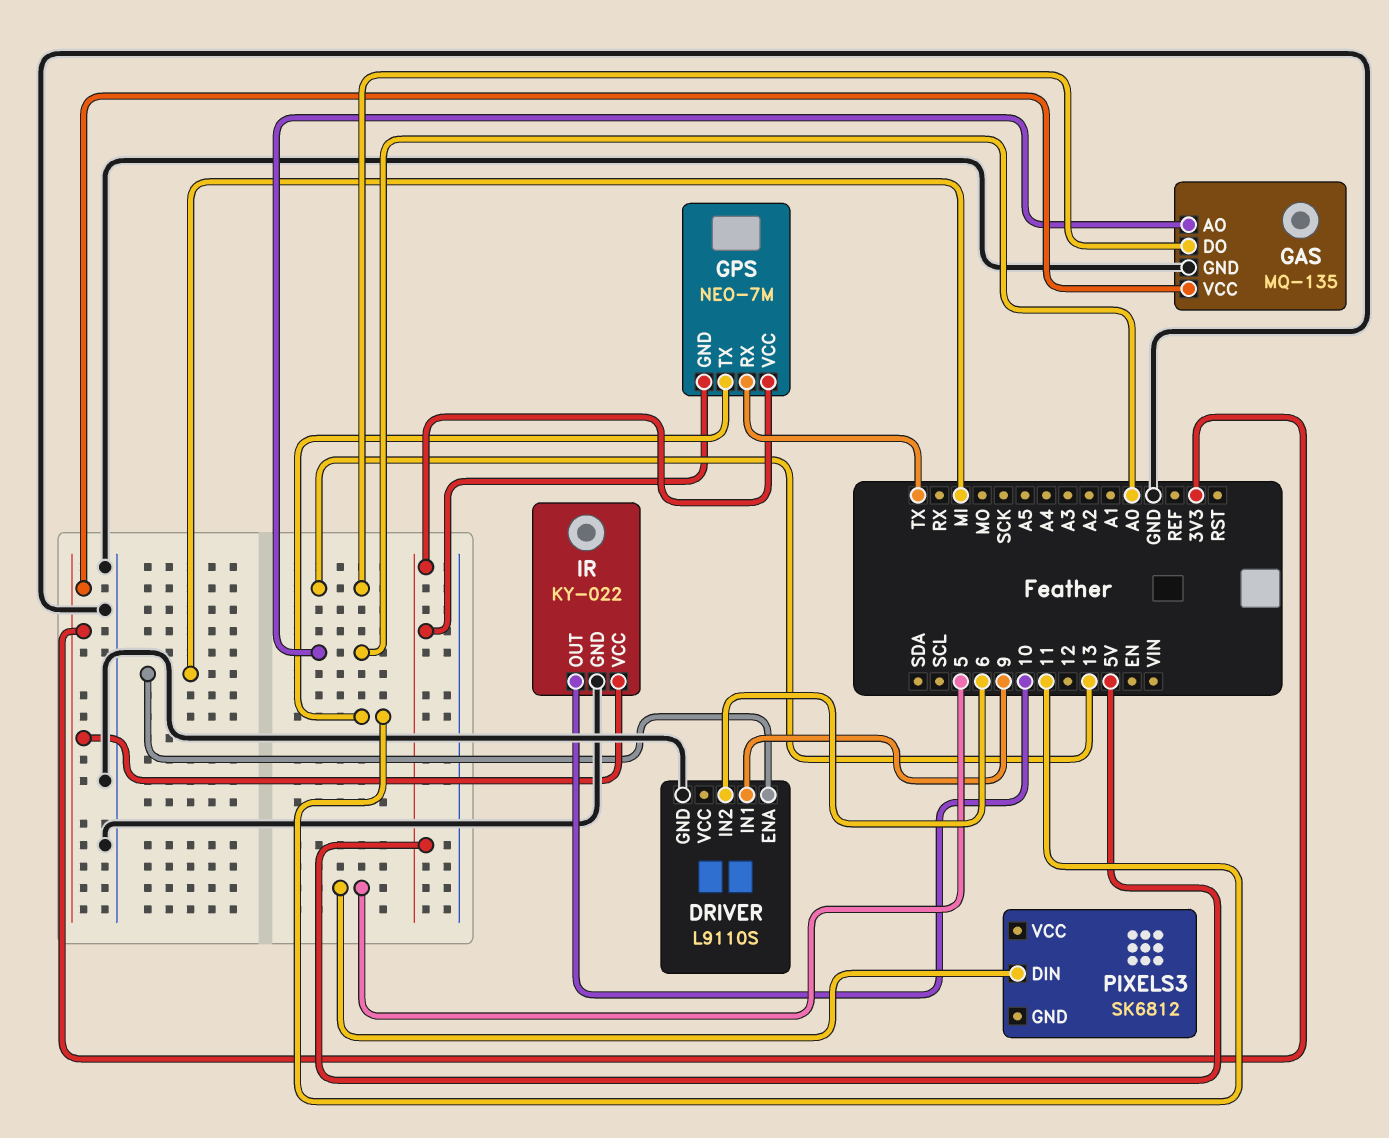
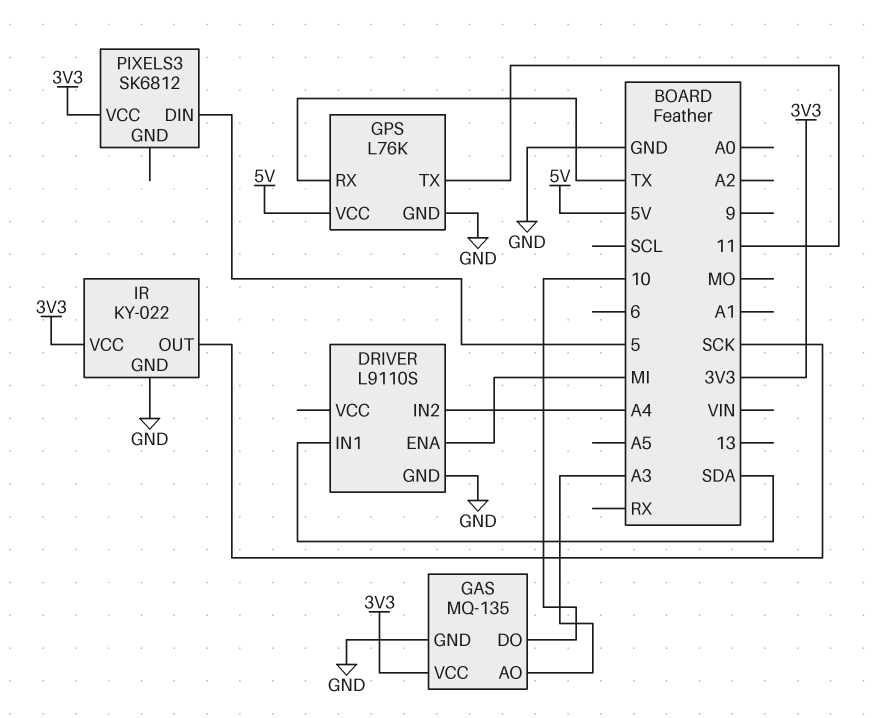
DRIVER pin IN1: 9 -> SDA
DRIVER pin IN2: 6 -> A4
GAS pin AO: A0 -> A3
GAS pin DO: 13 -> 10
GPS: NEO-7M -> L76K
GPS pin GND: 5V -> GND
IR pin OUT: 10 -> SCK
PIXELS3 pin VCC: none -> 3V3

